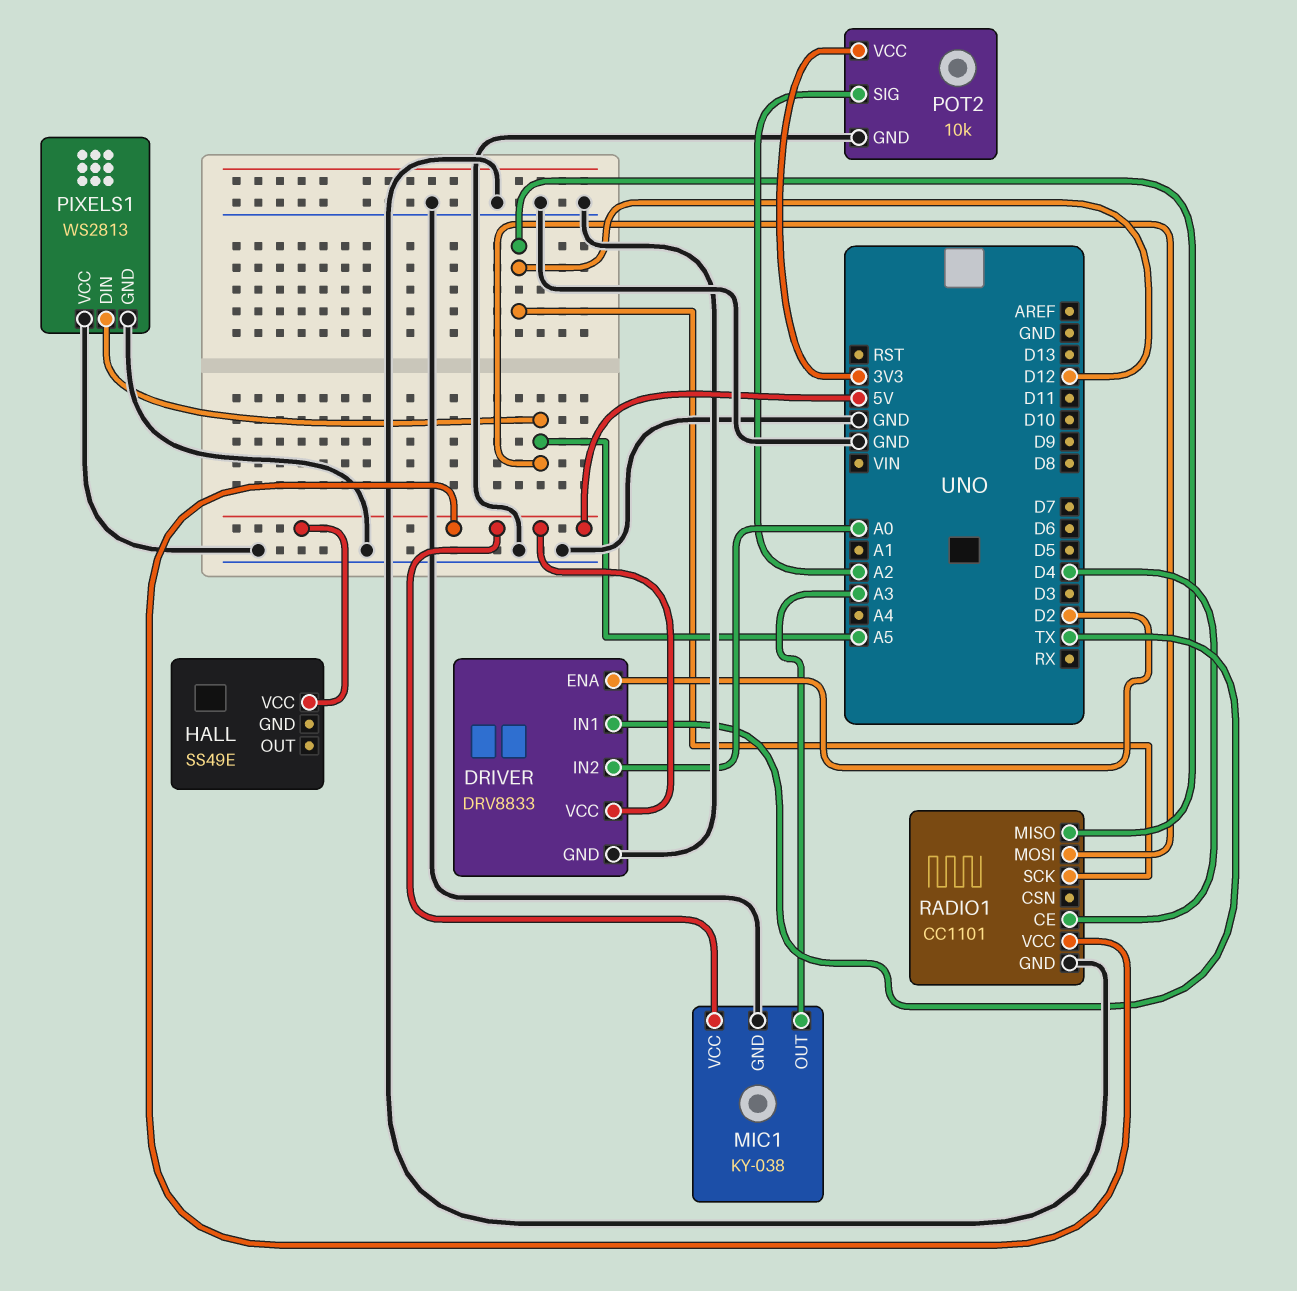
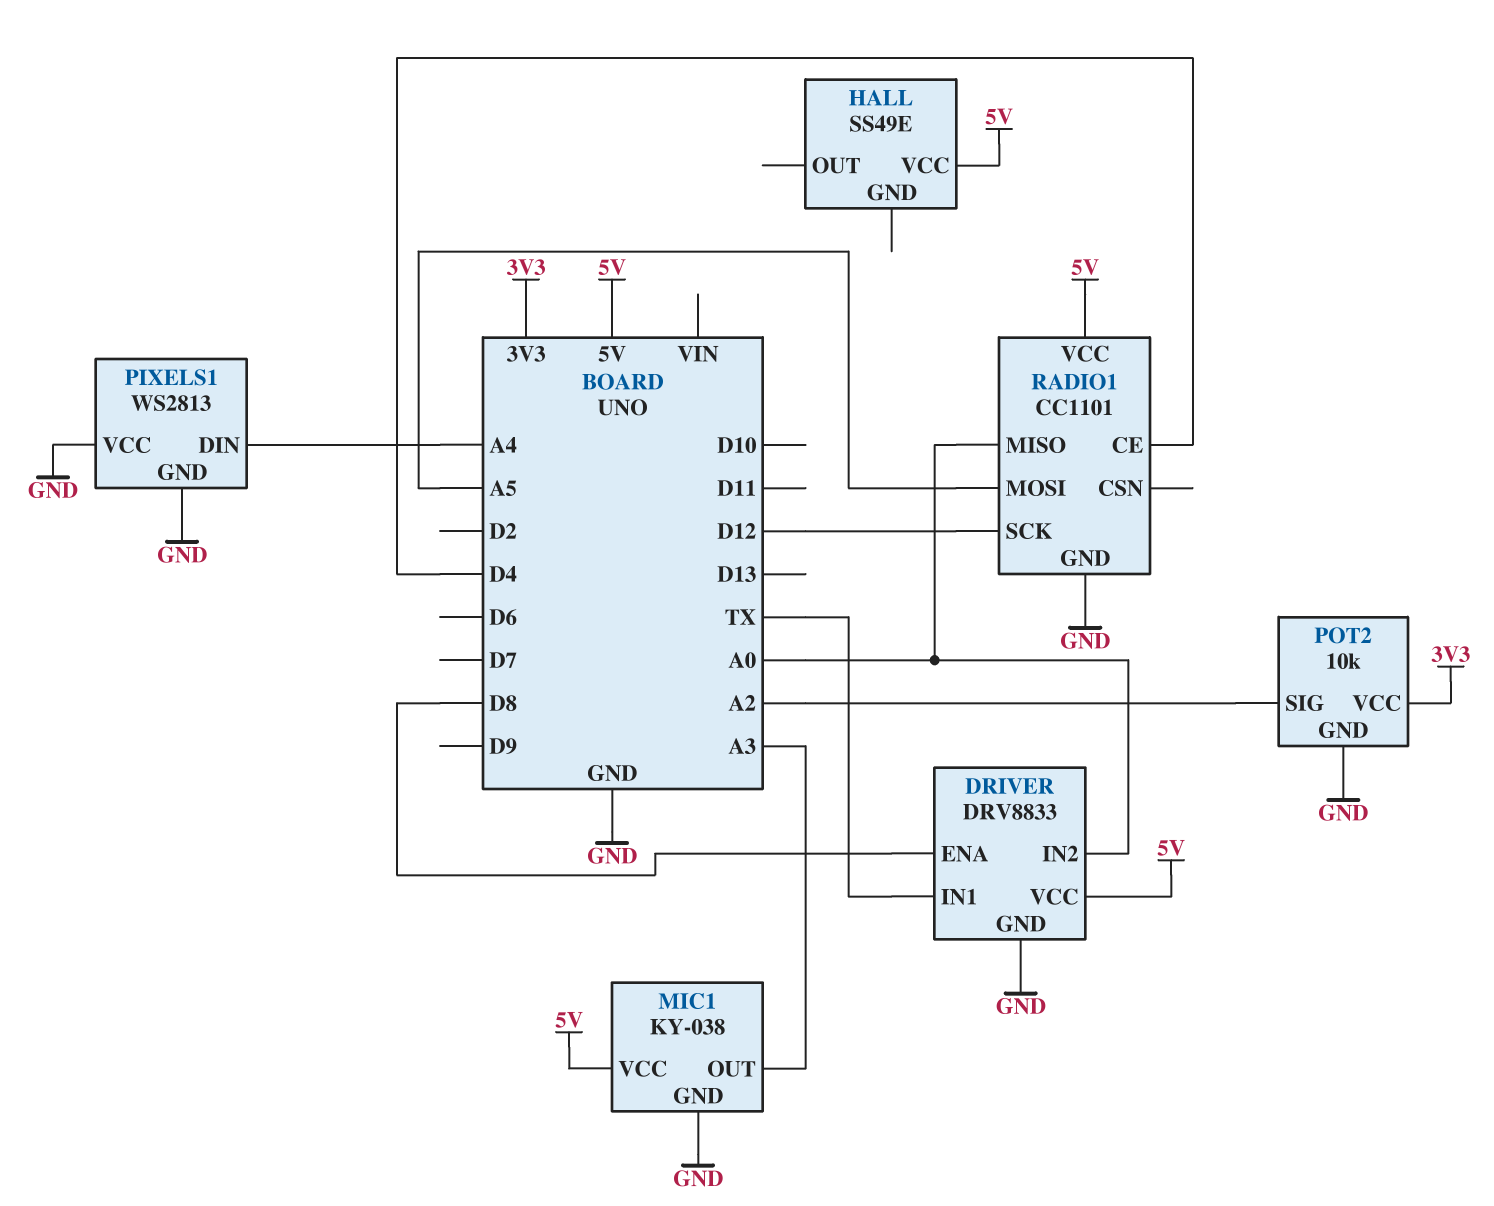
DRIVER pin ENA: D2 -> D8
PIXELS1 pin DIN: A5 -> A4
RADIO1 pin MISO: D12 -> A0

